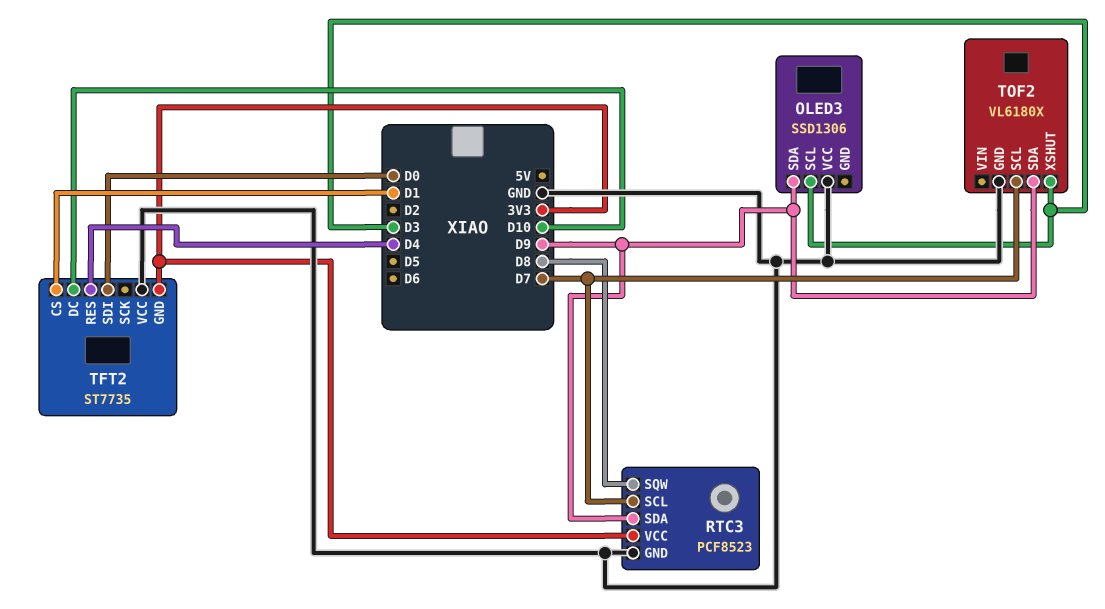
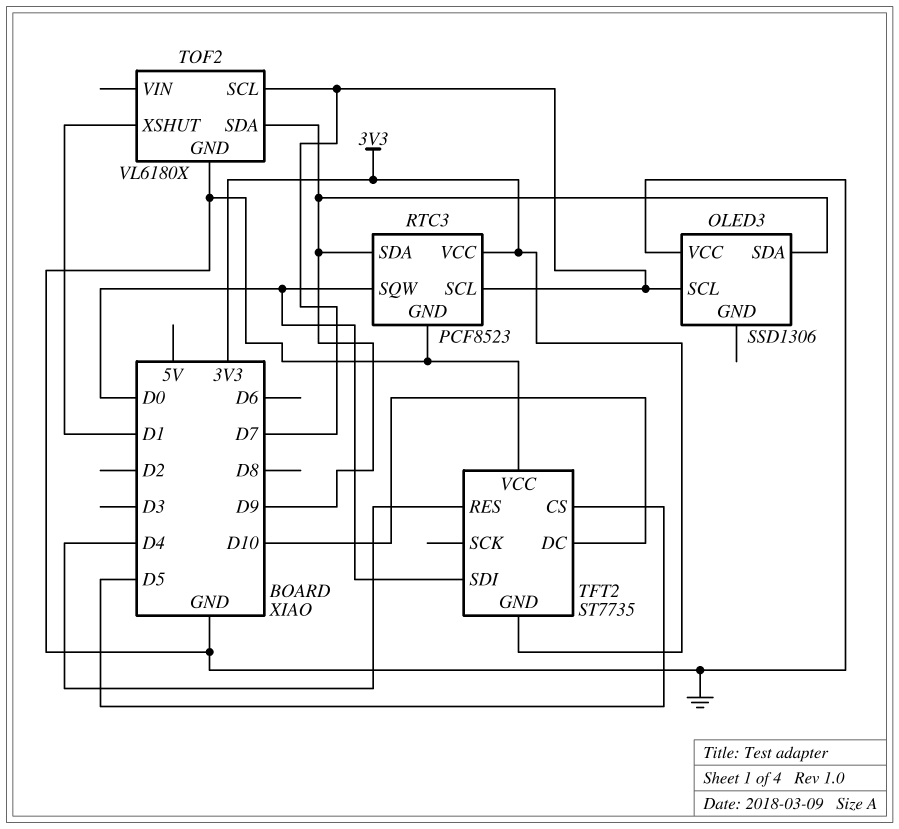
OLED3 pin SCL: D3 -> D7
RTC3 pin SQW: D8 -> D0
TFT2 pin CS: D1 -> D5
TOF2 pin XSHUT: D3 -> D1

